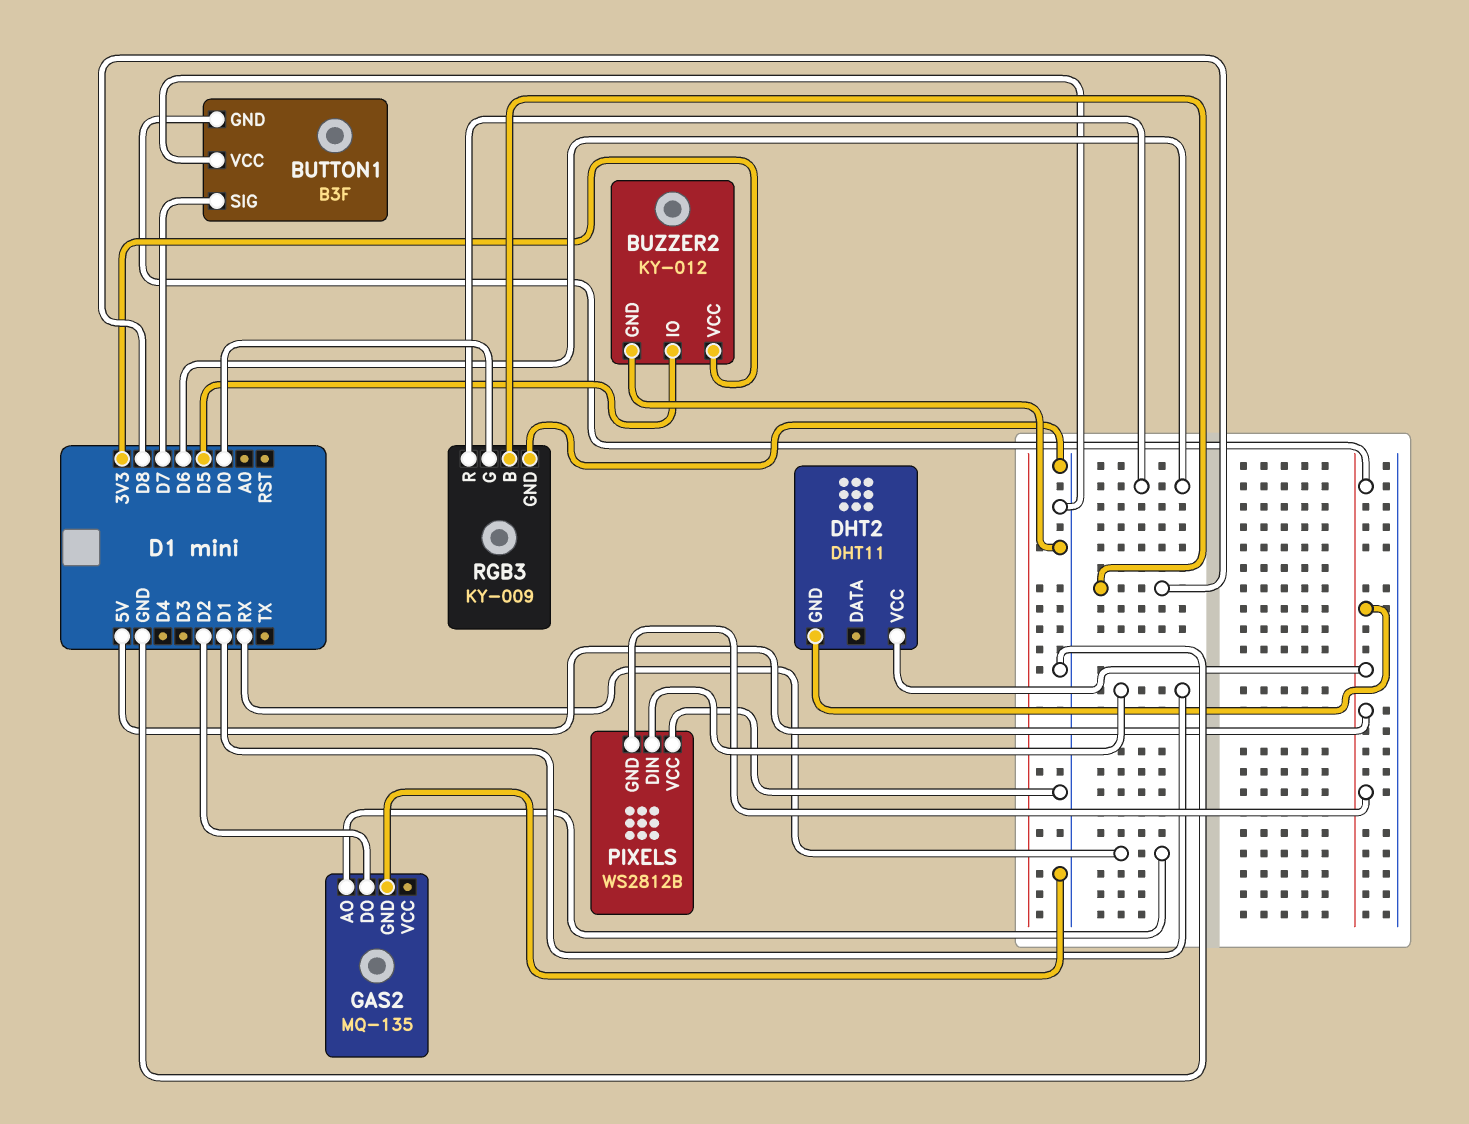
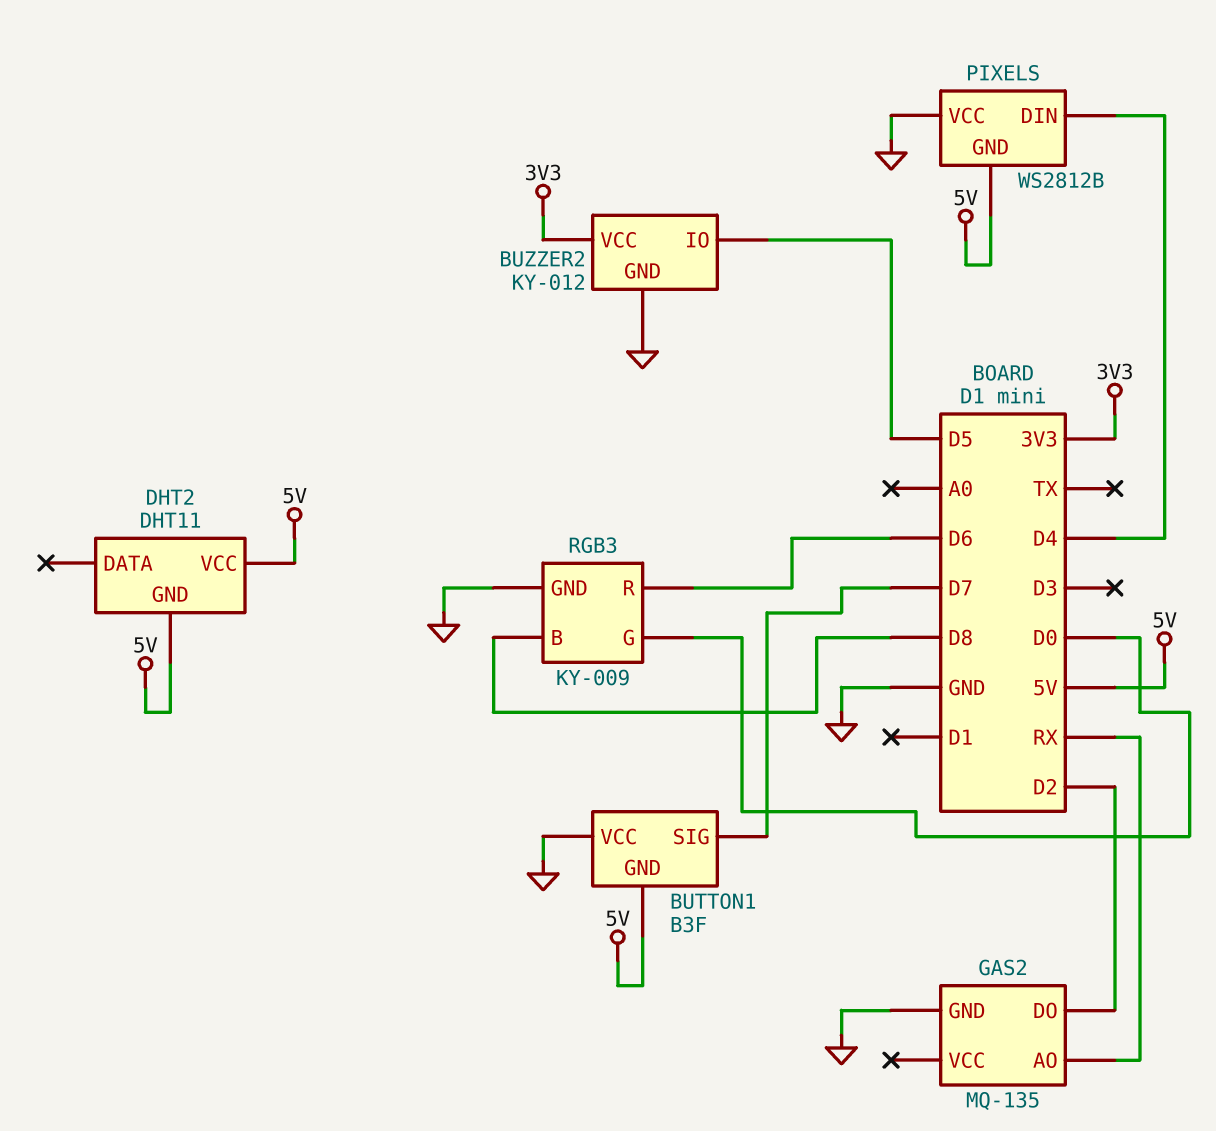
PIXELS pin DIN: D1 -> D4

